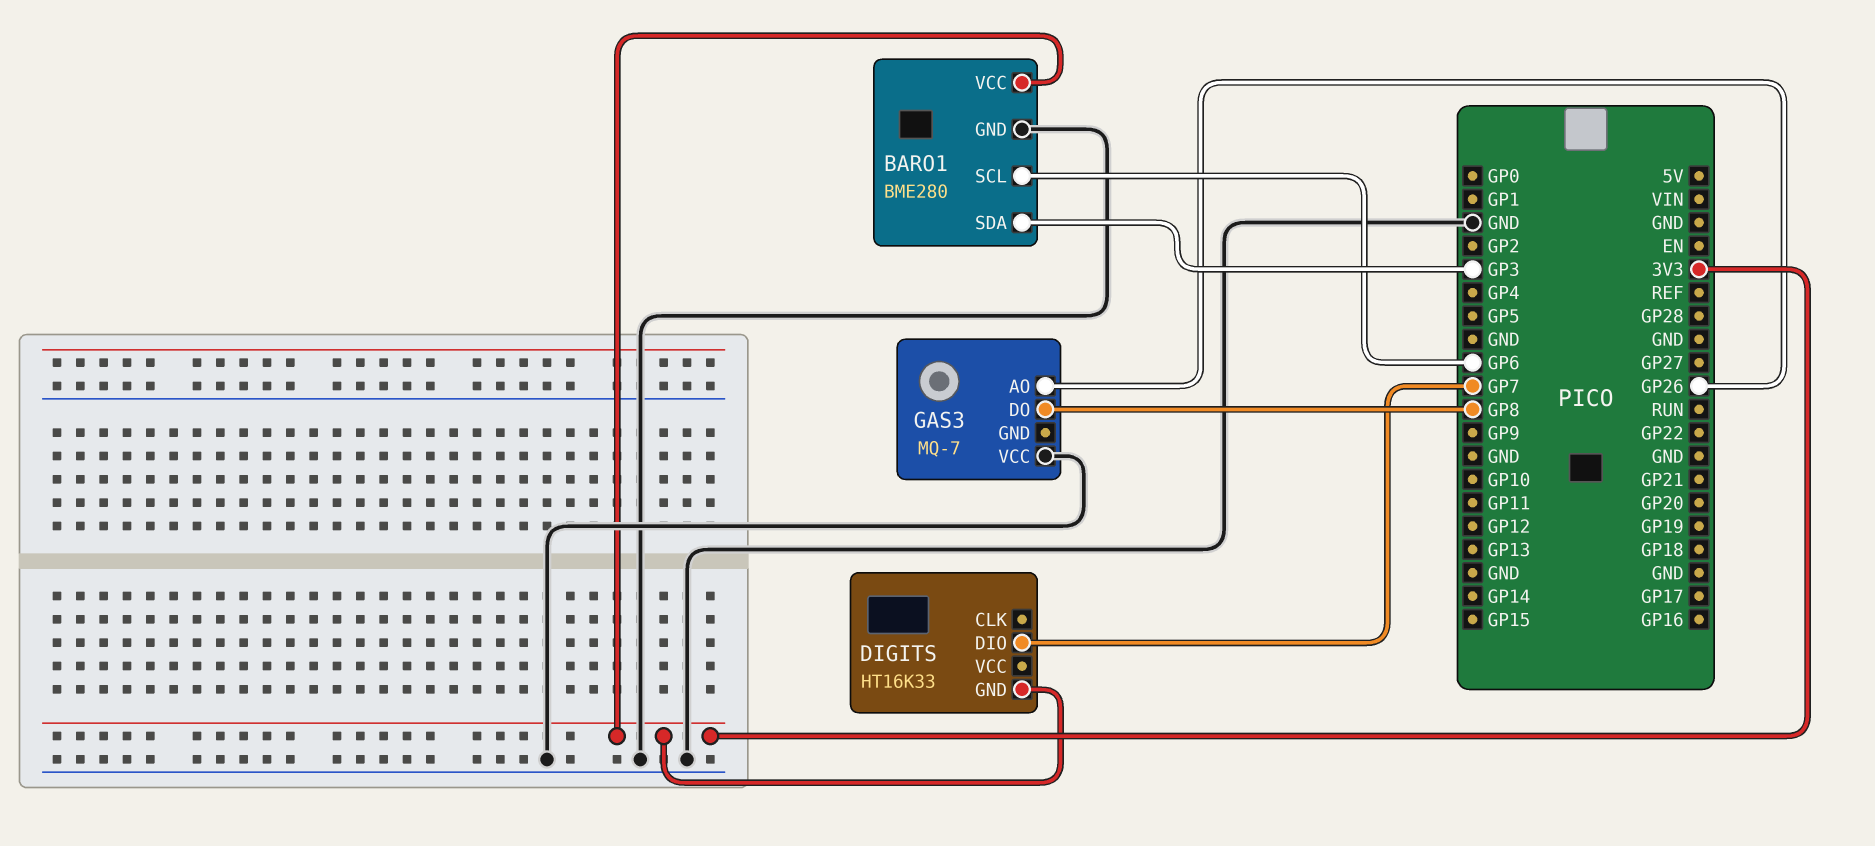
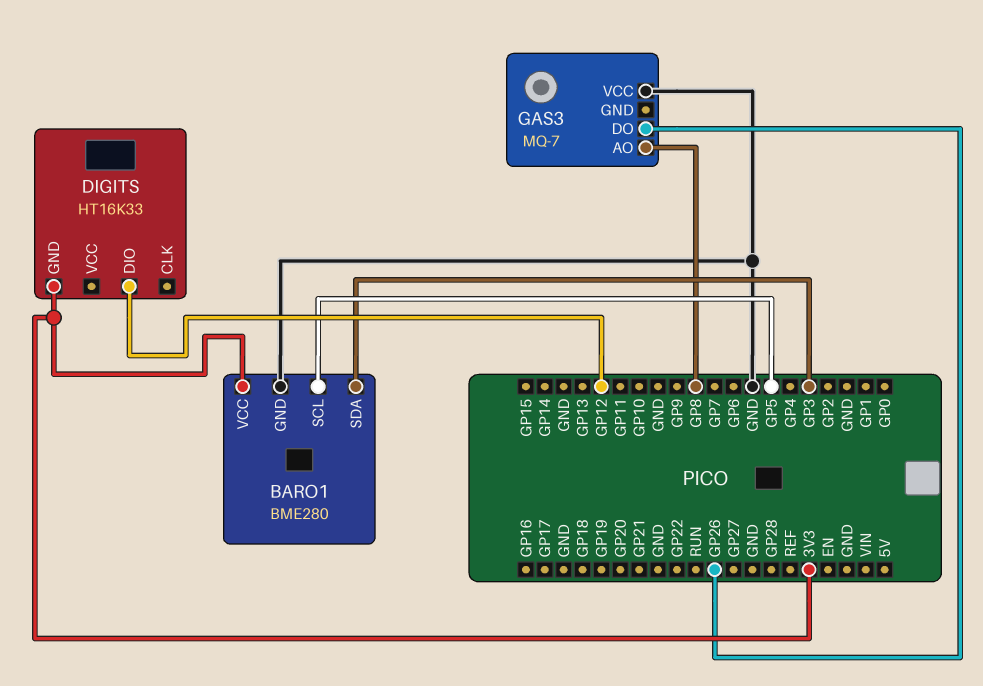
BARO1 pin SCL: GP6 -> GP5
DIGITS pin DIO: GP7 -> GP12
GAS3 pin AO: GP26 -> GP8
GAS3 pin DO: GP8 -> GP26

